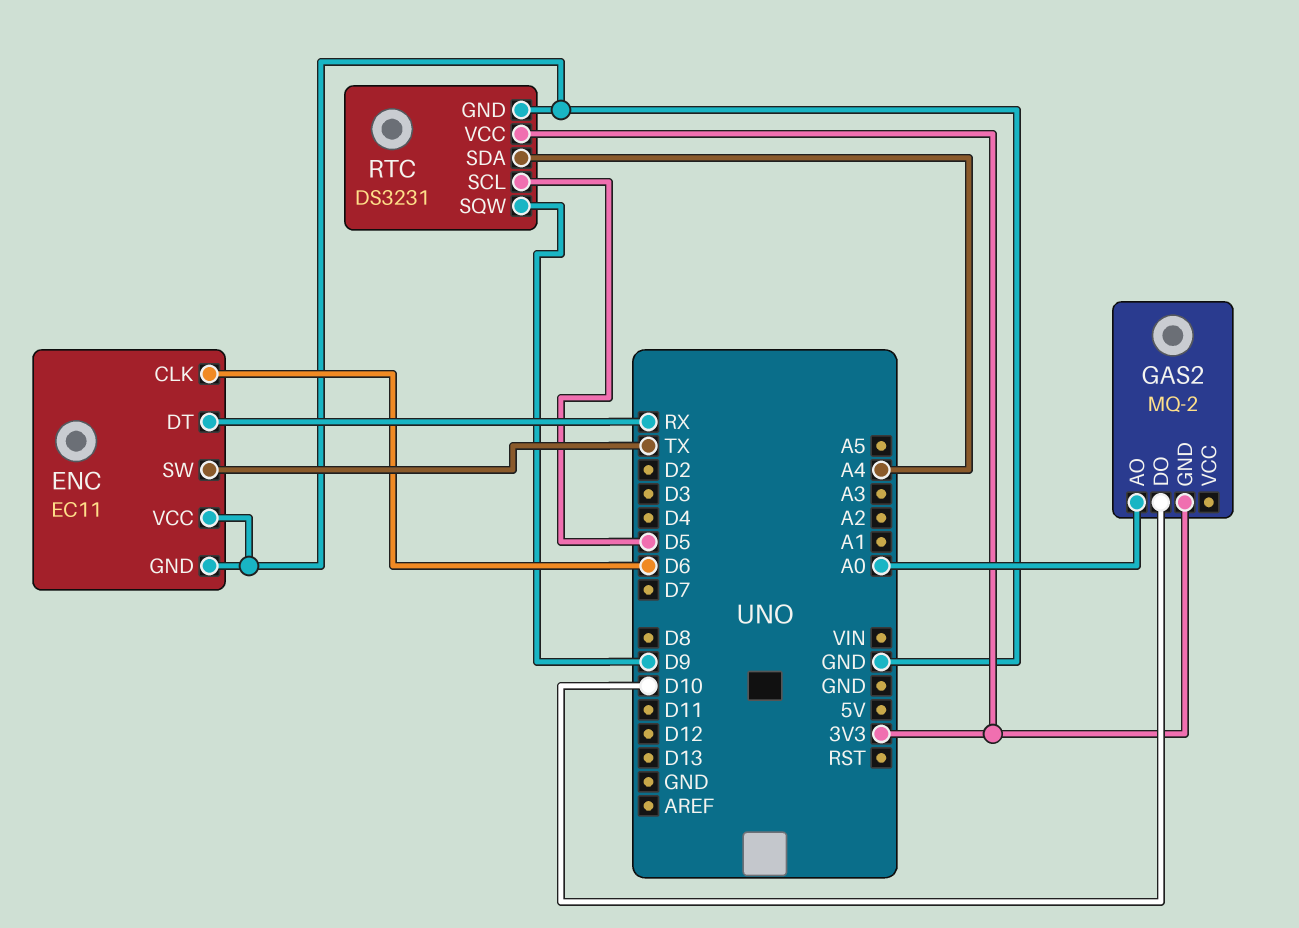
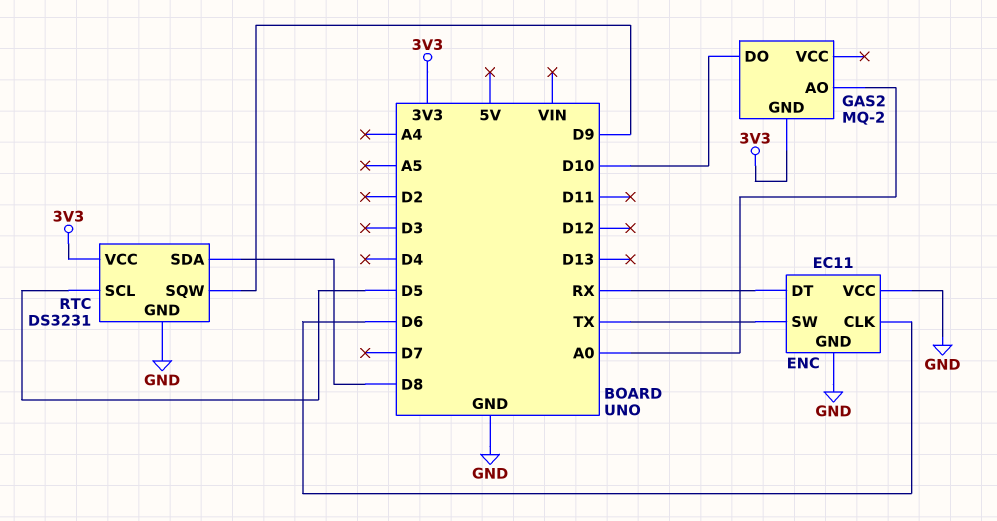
RTC pin SDA: A4 -> D8

